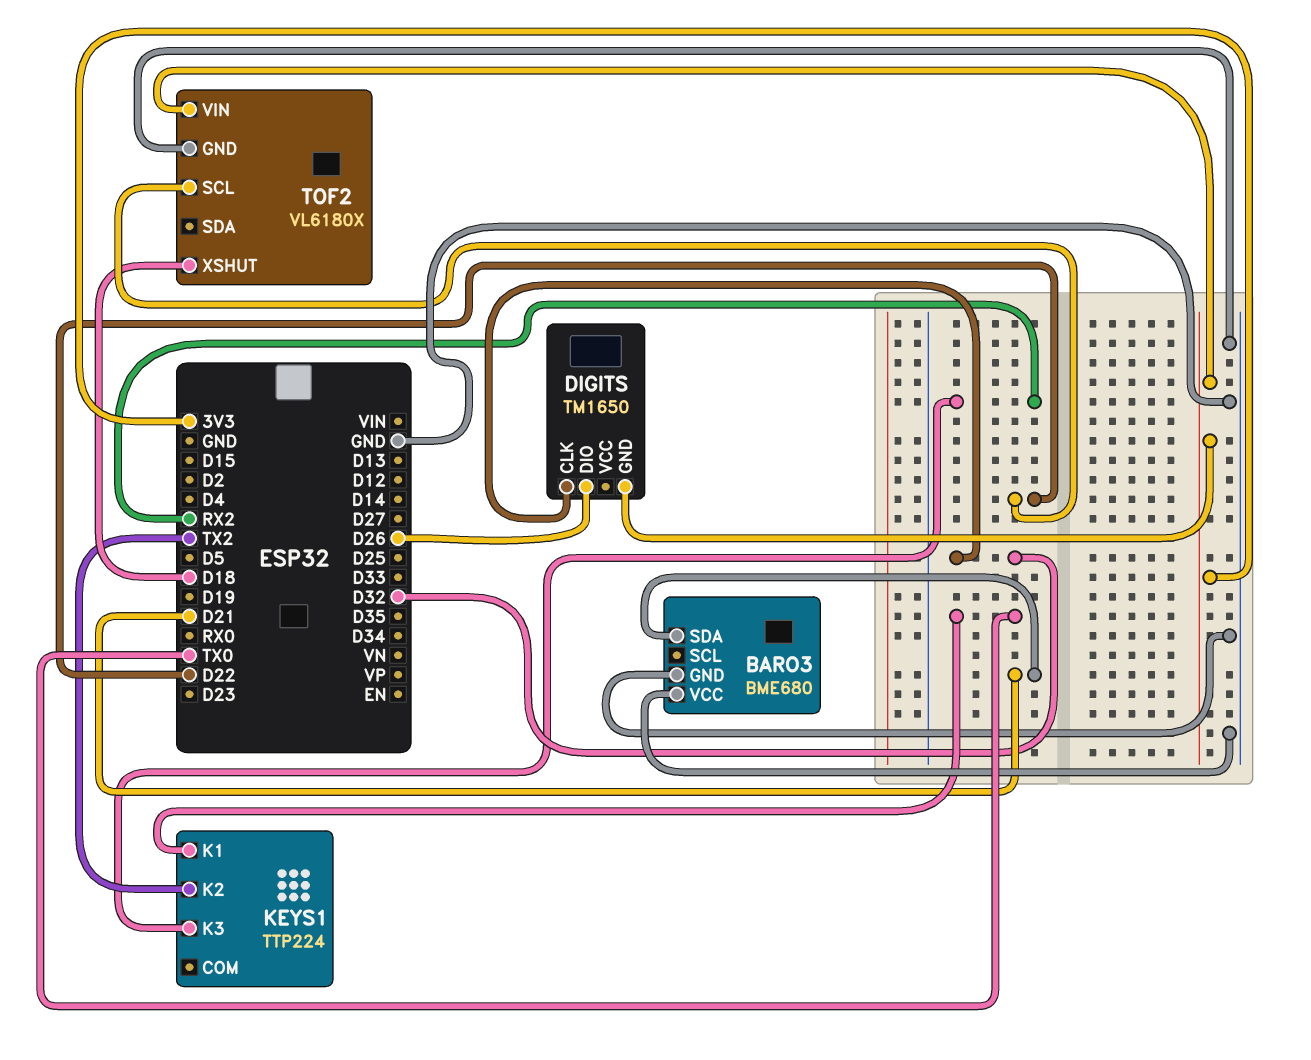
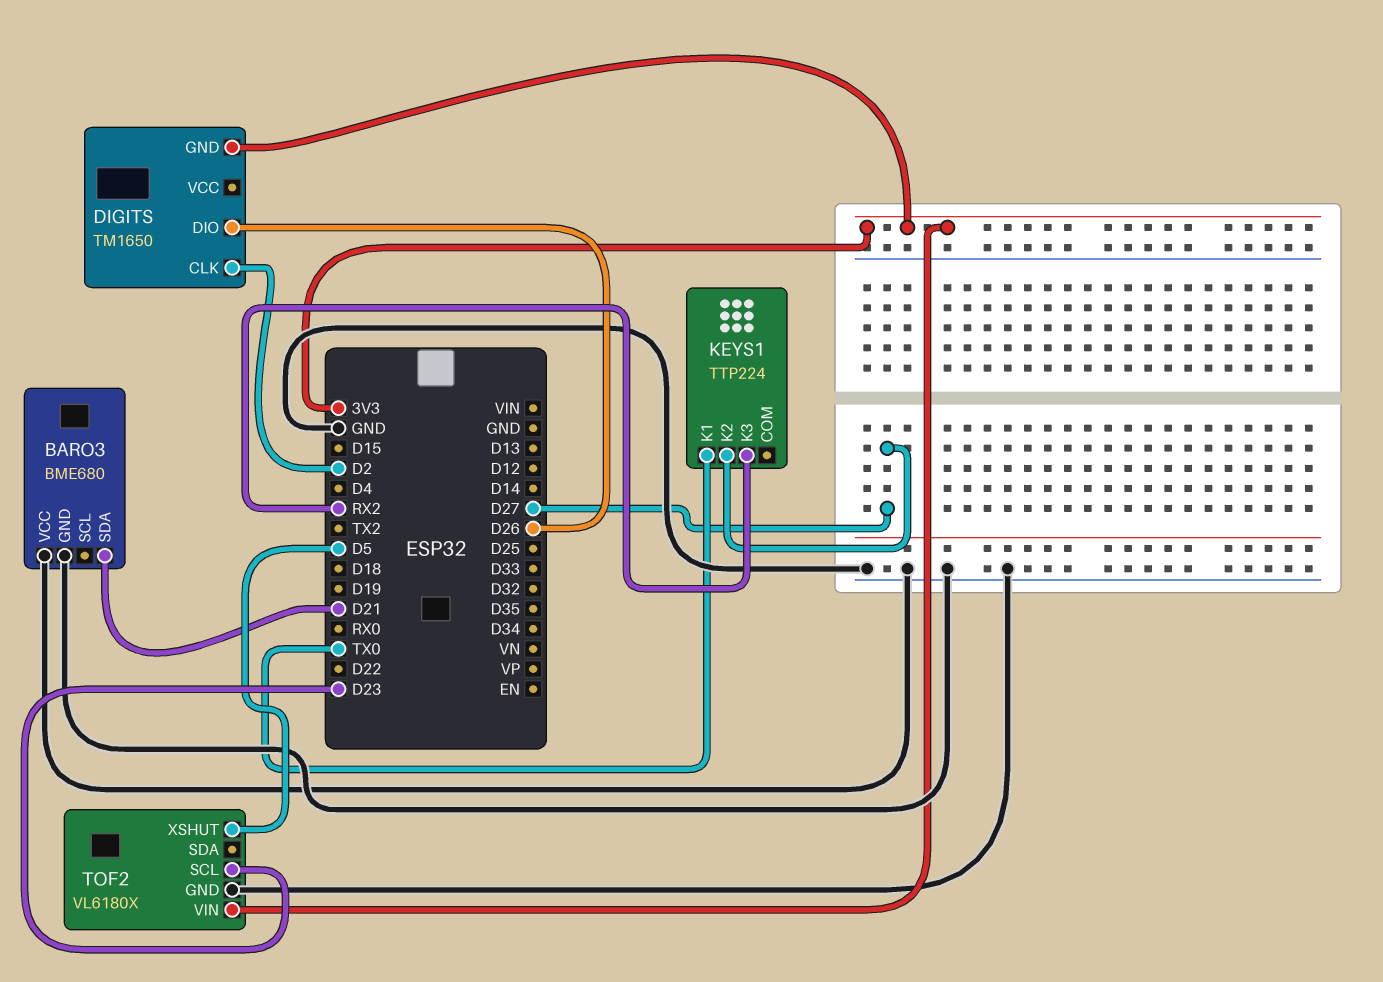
DIGITS pin CLK: D32 -> D2
KEYS1 pin K2: TX2 -> D27
TOF2 pin SCL: D22 -> D23
TOF2 pin XSHUT: D18 -> D5

